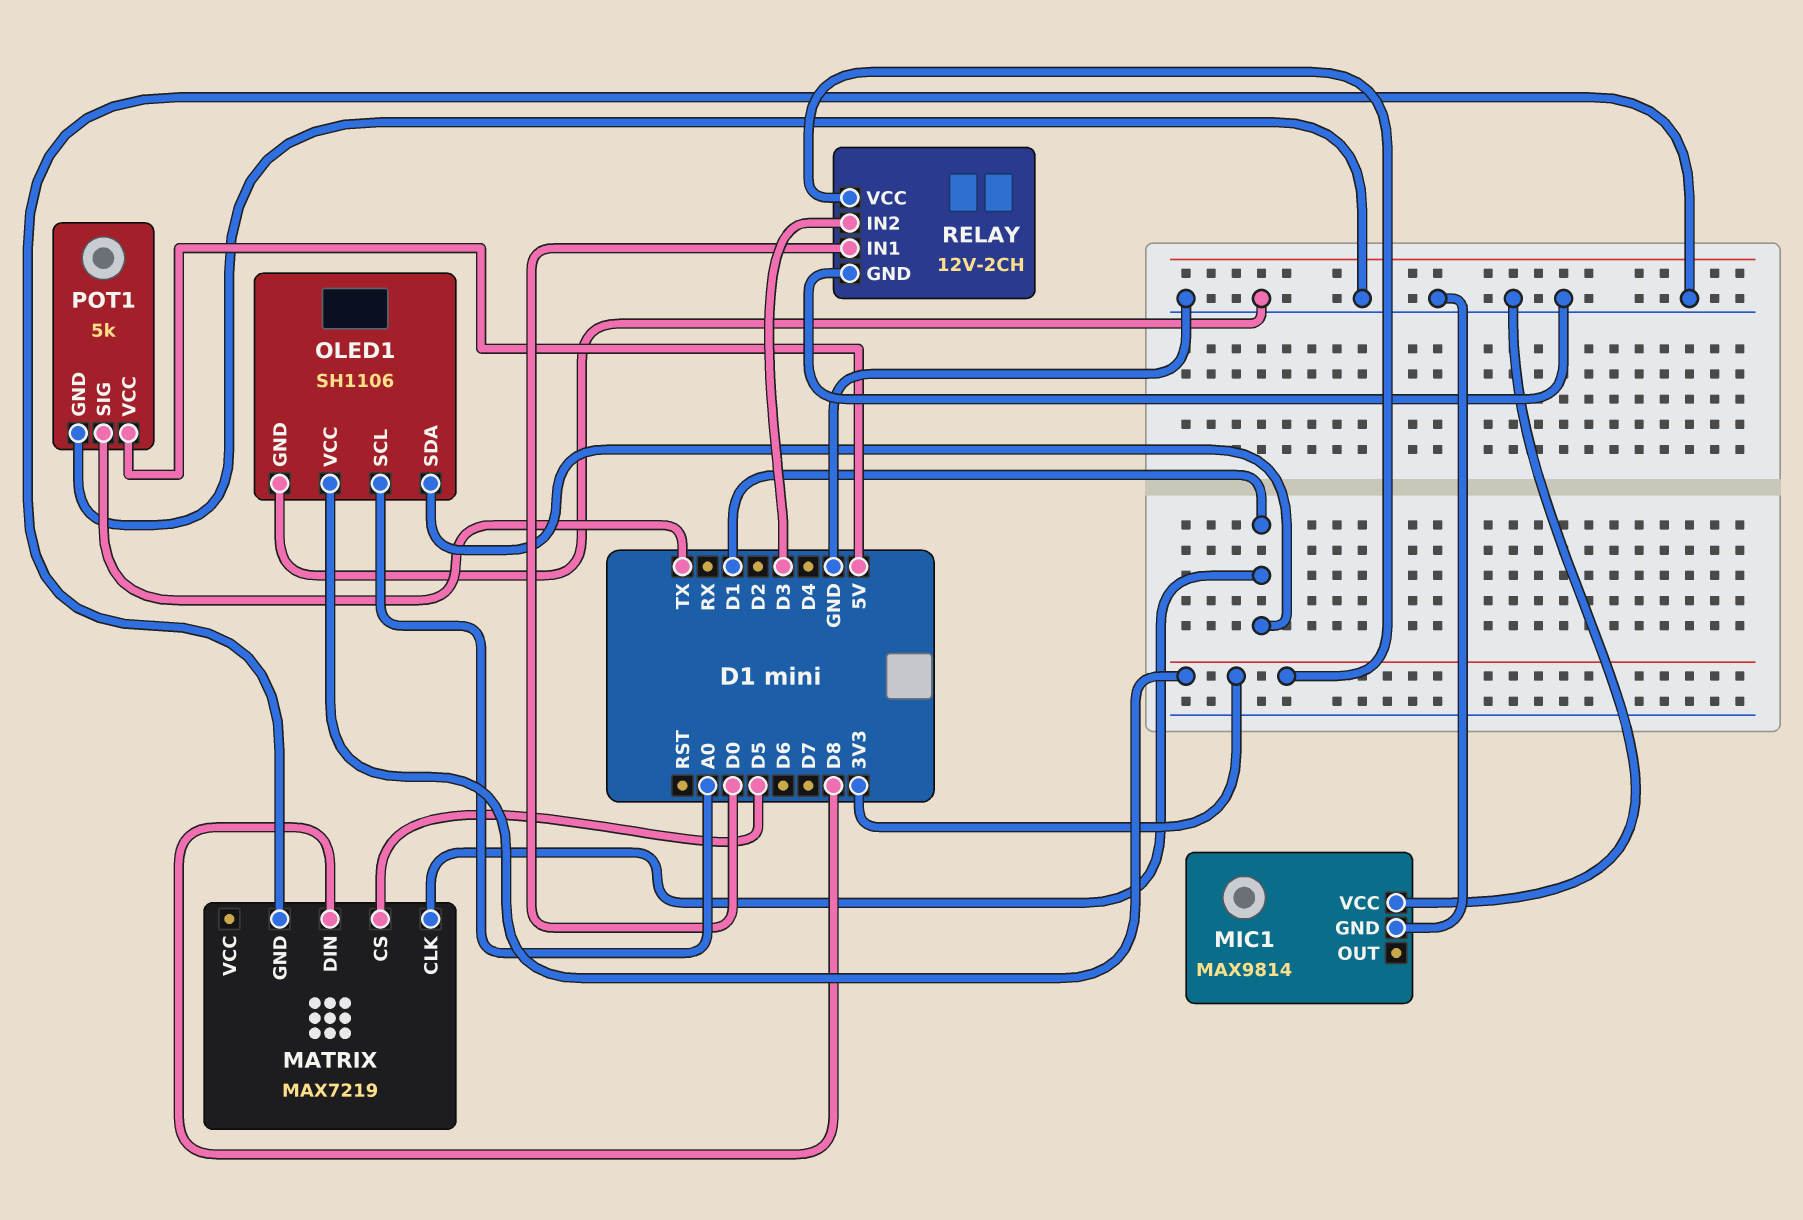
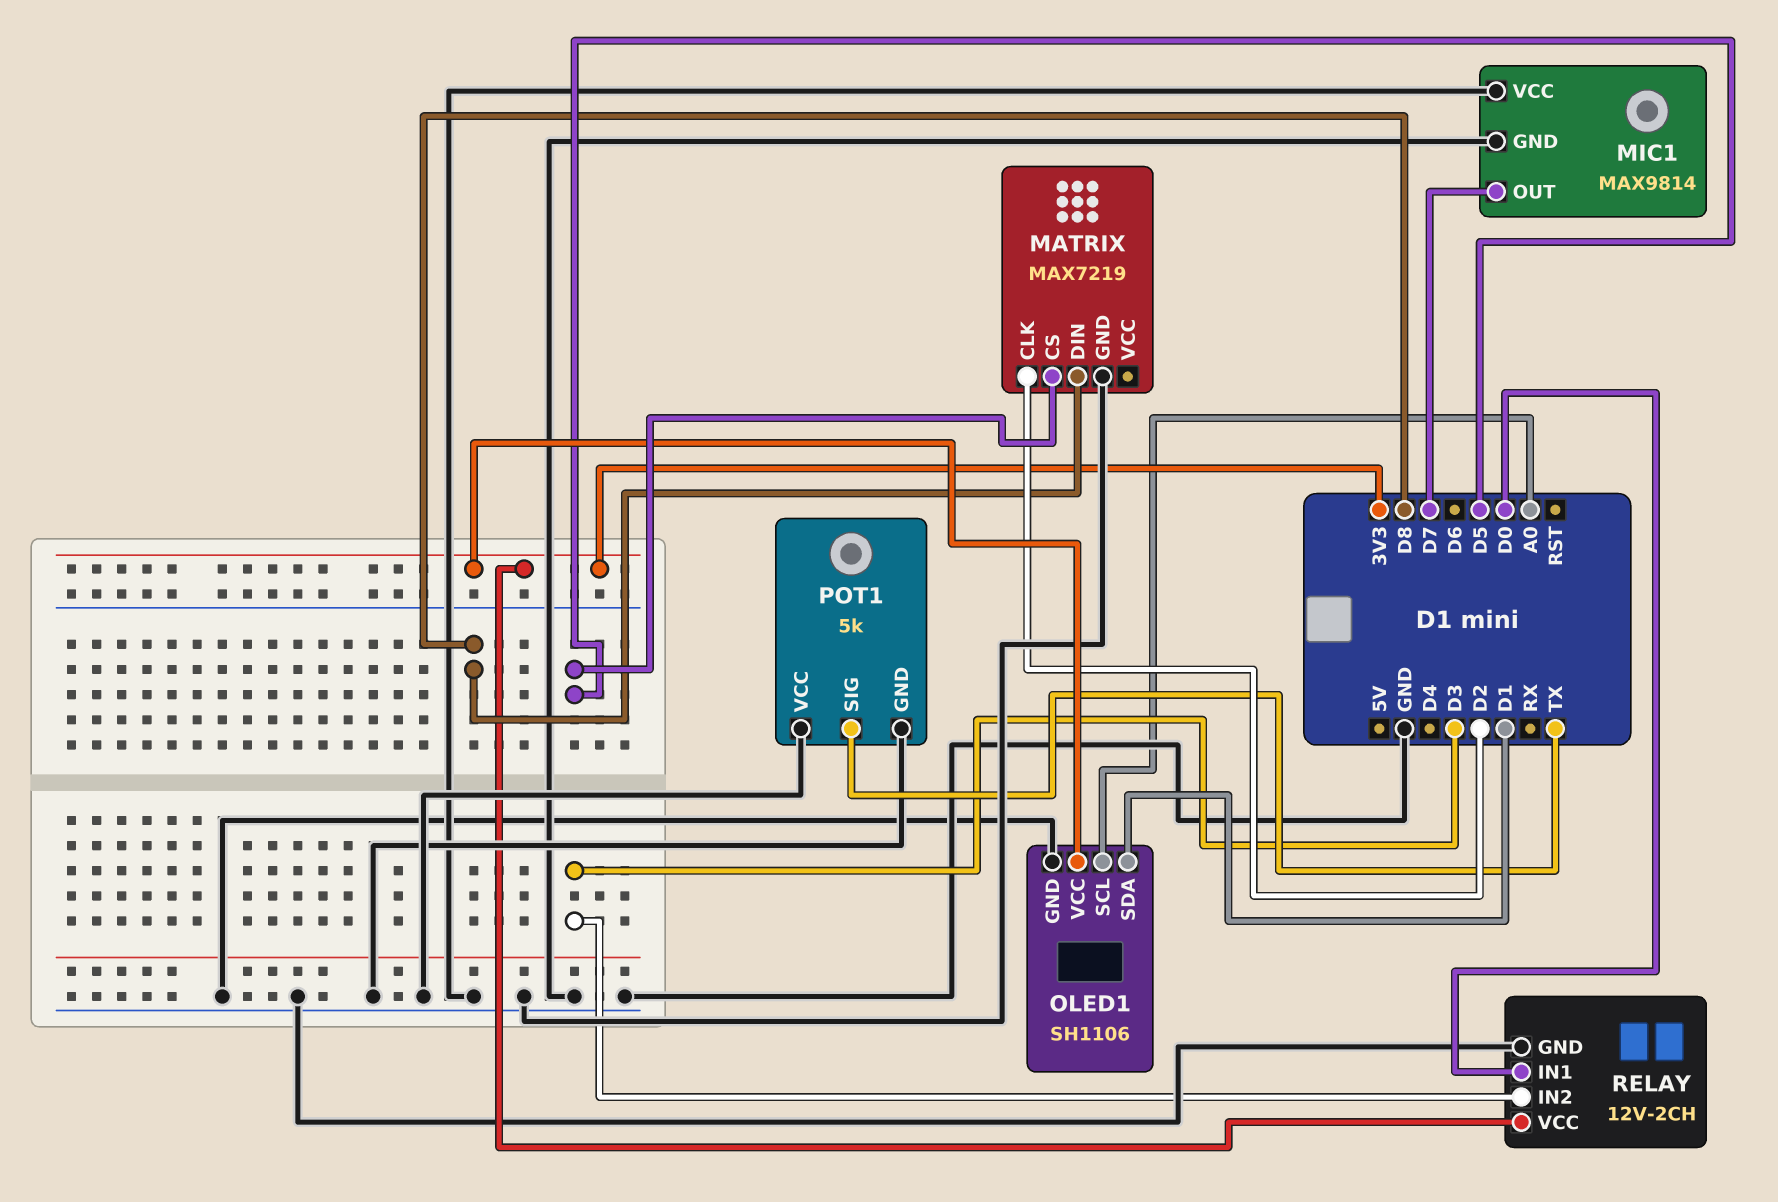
MATRIX pin CLK: D1 -> D2
MIC1 pin OUT: none -> D7
POT1 pin VCC: 5V -> GND

